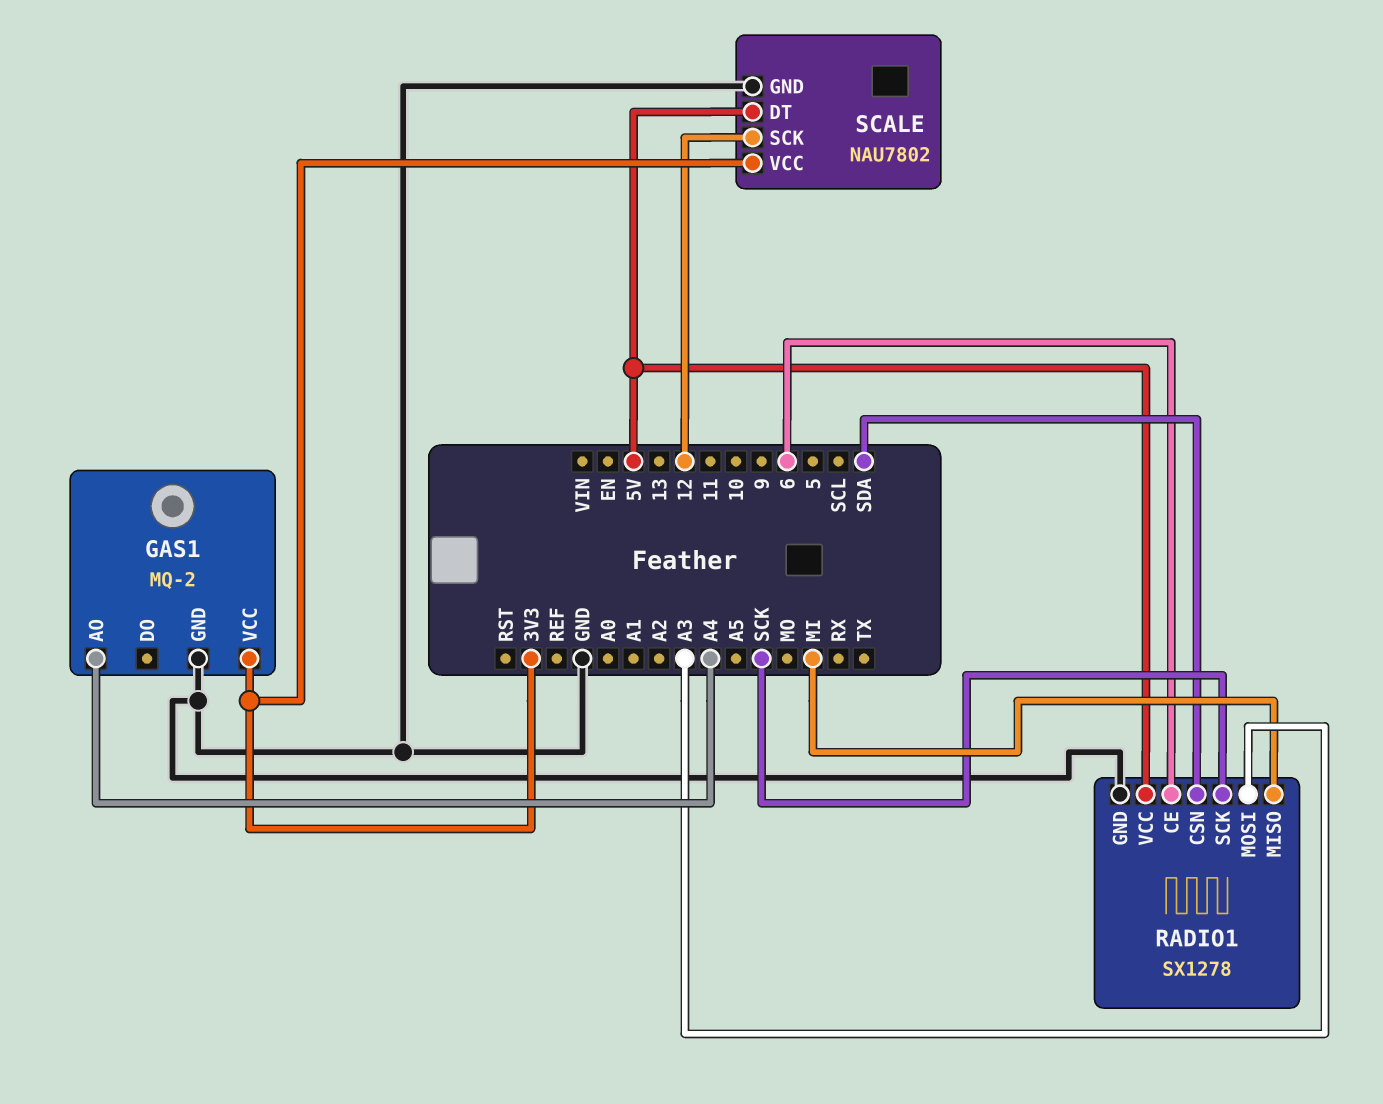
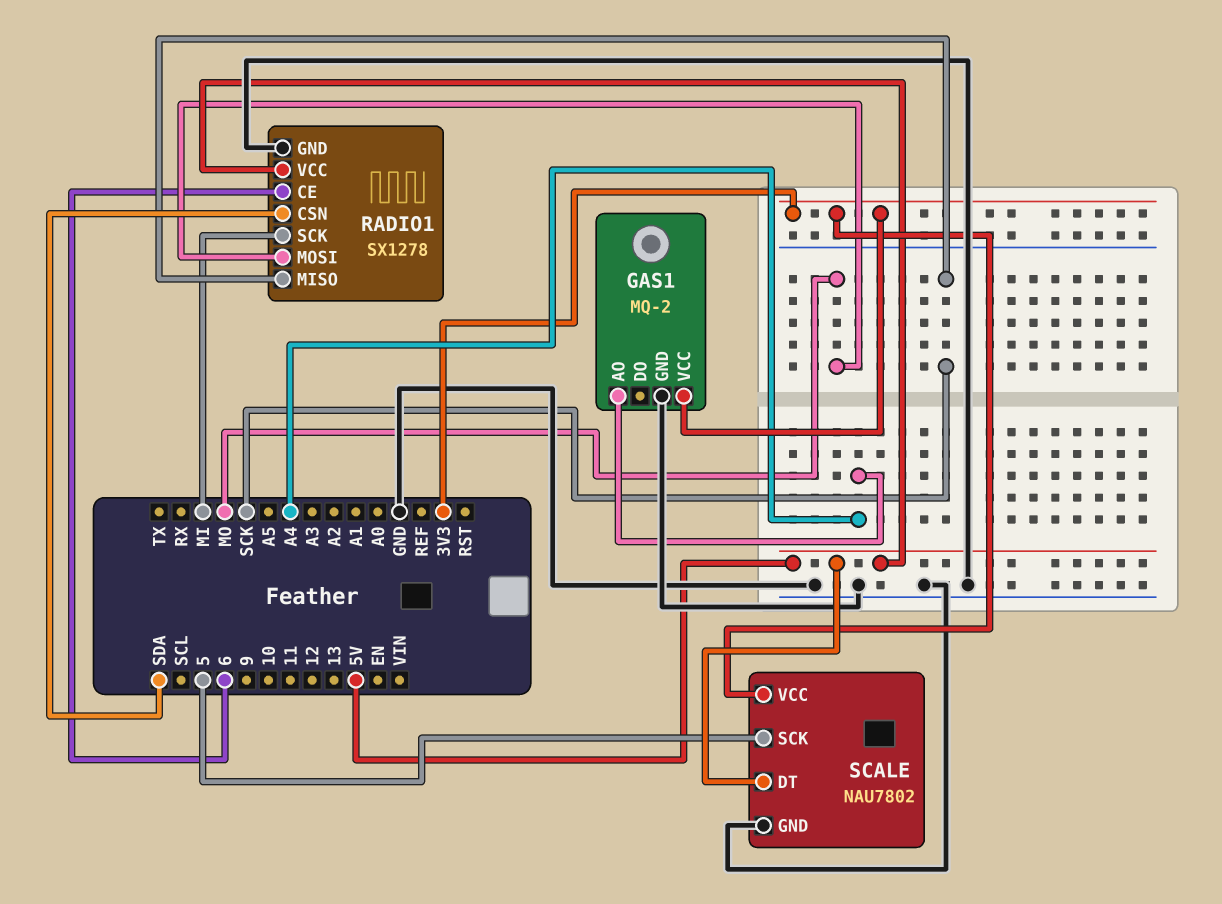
RADIO1 pin MISO: MI -> SCK
RADIO1 pin MOSI: A3 -> MO
RADIO1 pin SCK: SCK -> MI
SCALE pin SCK: 12 -> 5

